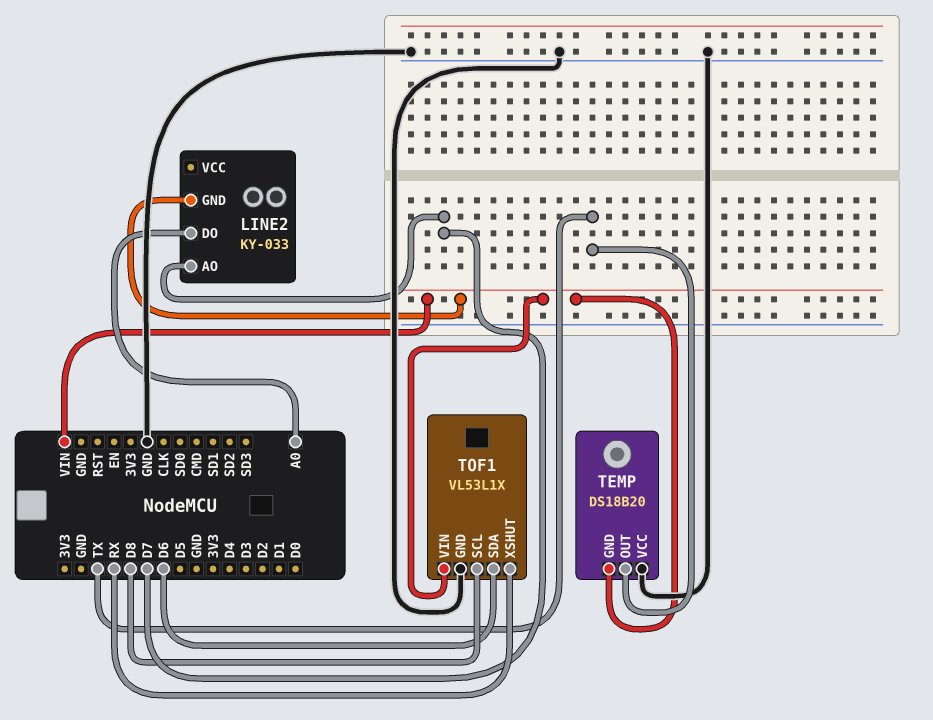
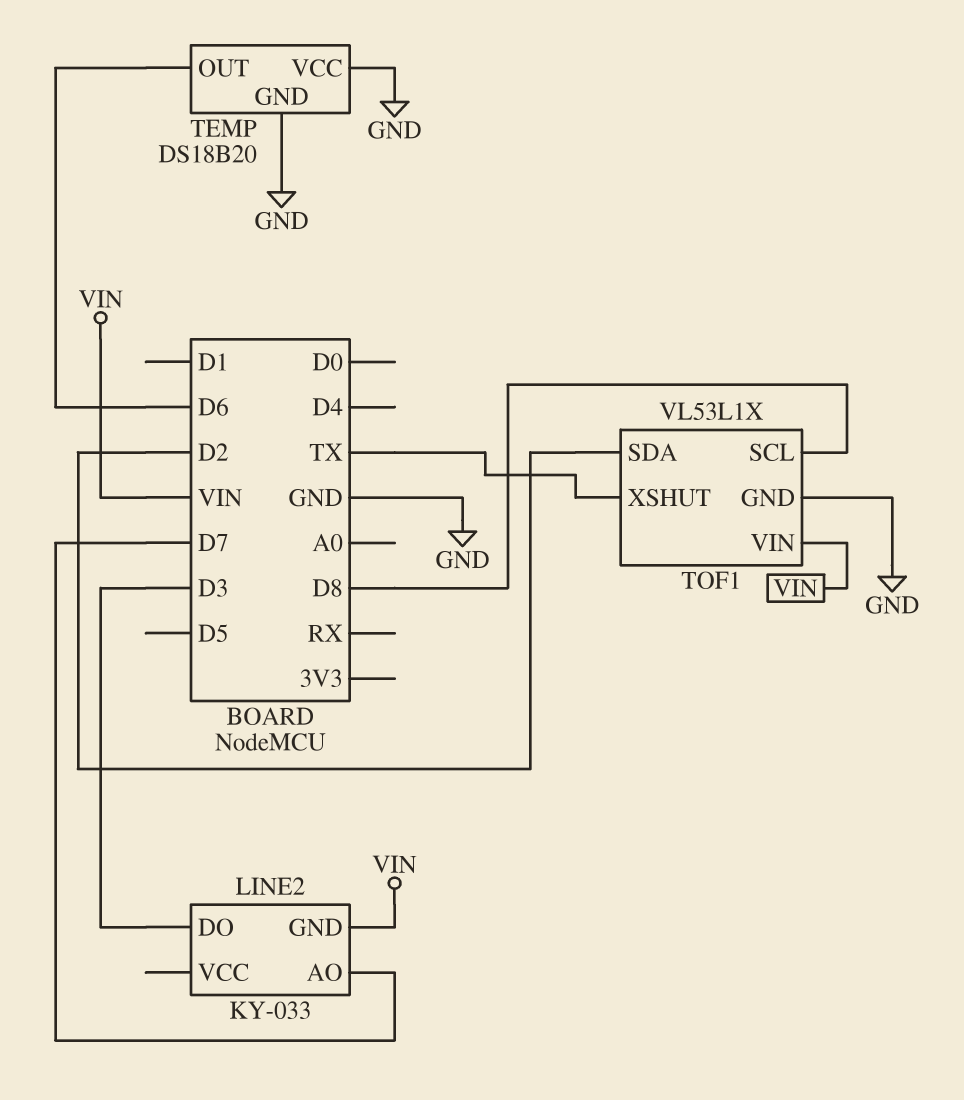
LINE2 pin DO: A0 -> D3
TEMP pin GND: VIN -> GND
TEMP pin OUT: TX -> D6
TOF1 pin SDA: D6 -> D2
TOF1 pin XSHUT: RX -> TX

